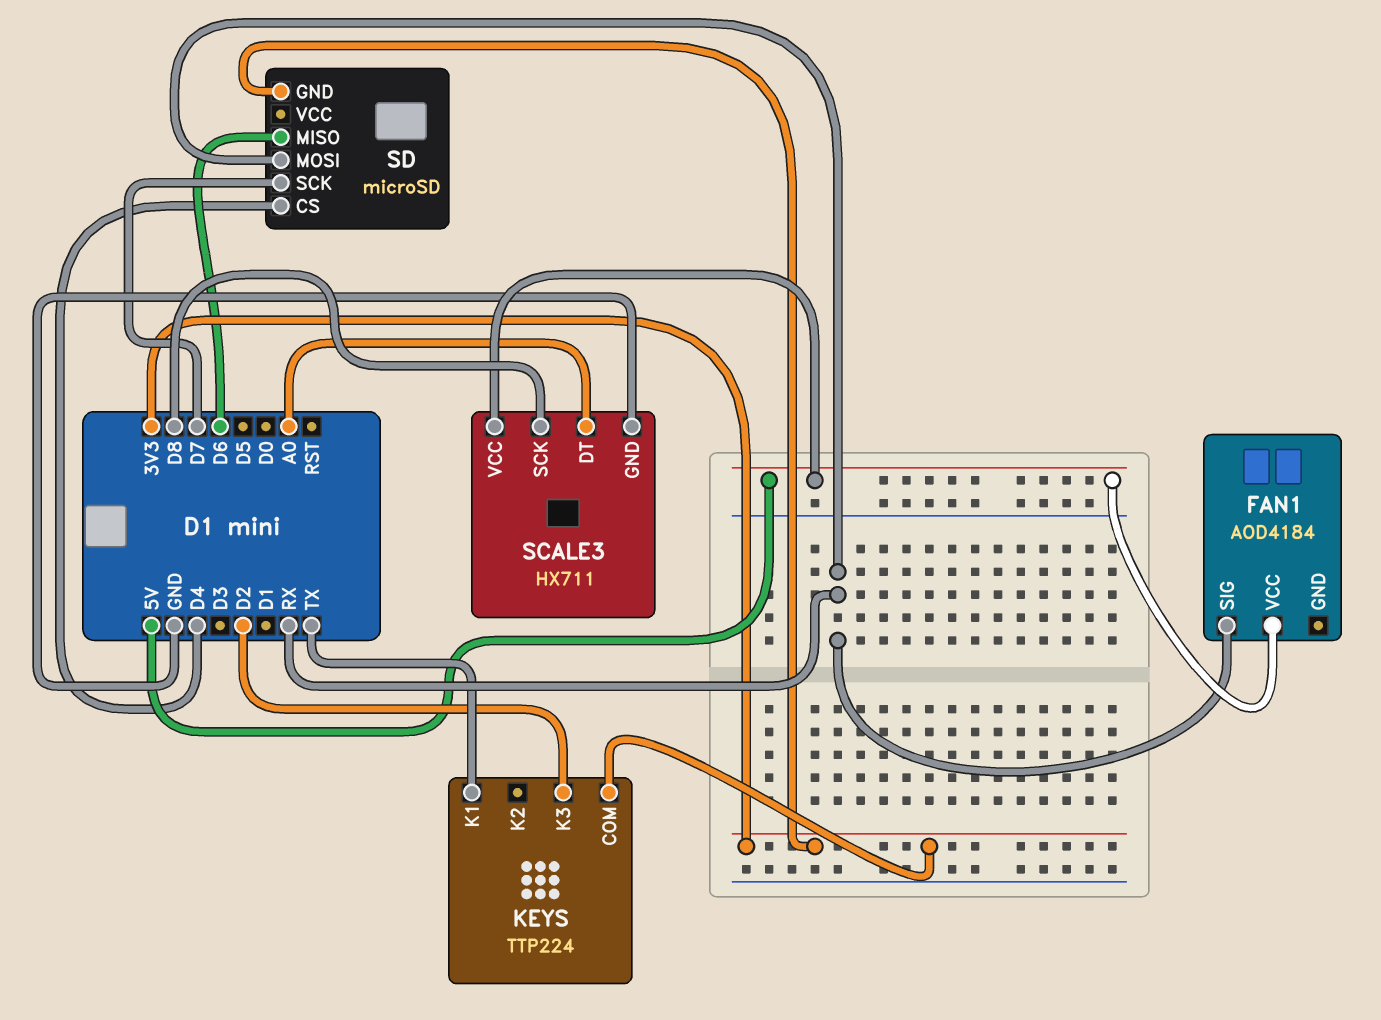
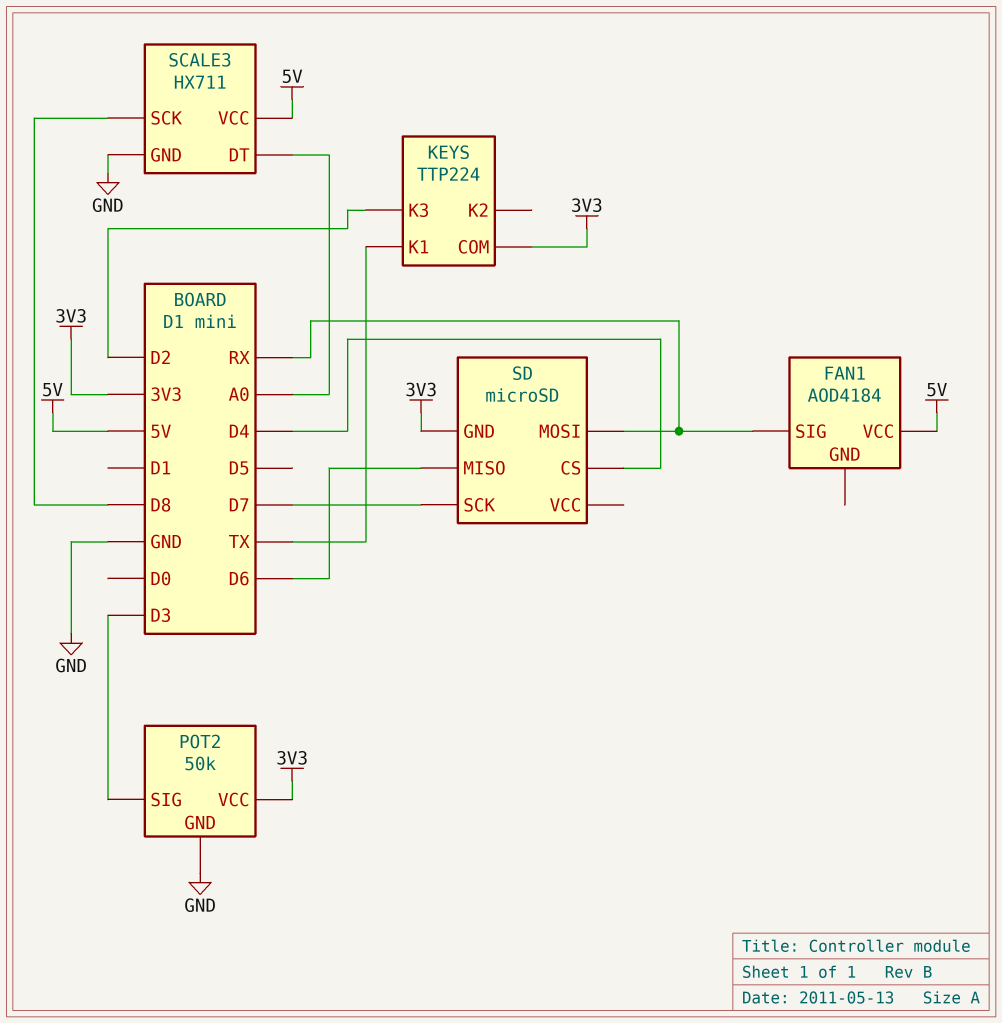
POT2: none -> 50k
POT2 pin GND: none -> GND
POT2 pin SIG: none -> D3
POT2 pin VCC: none -> 3V3

